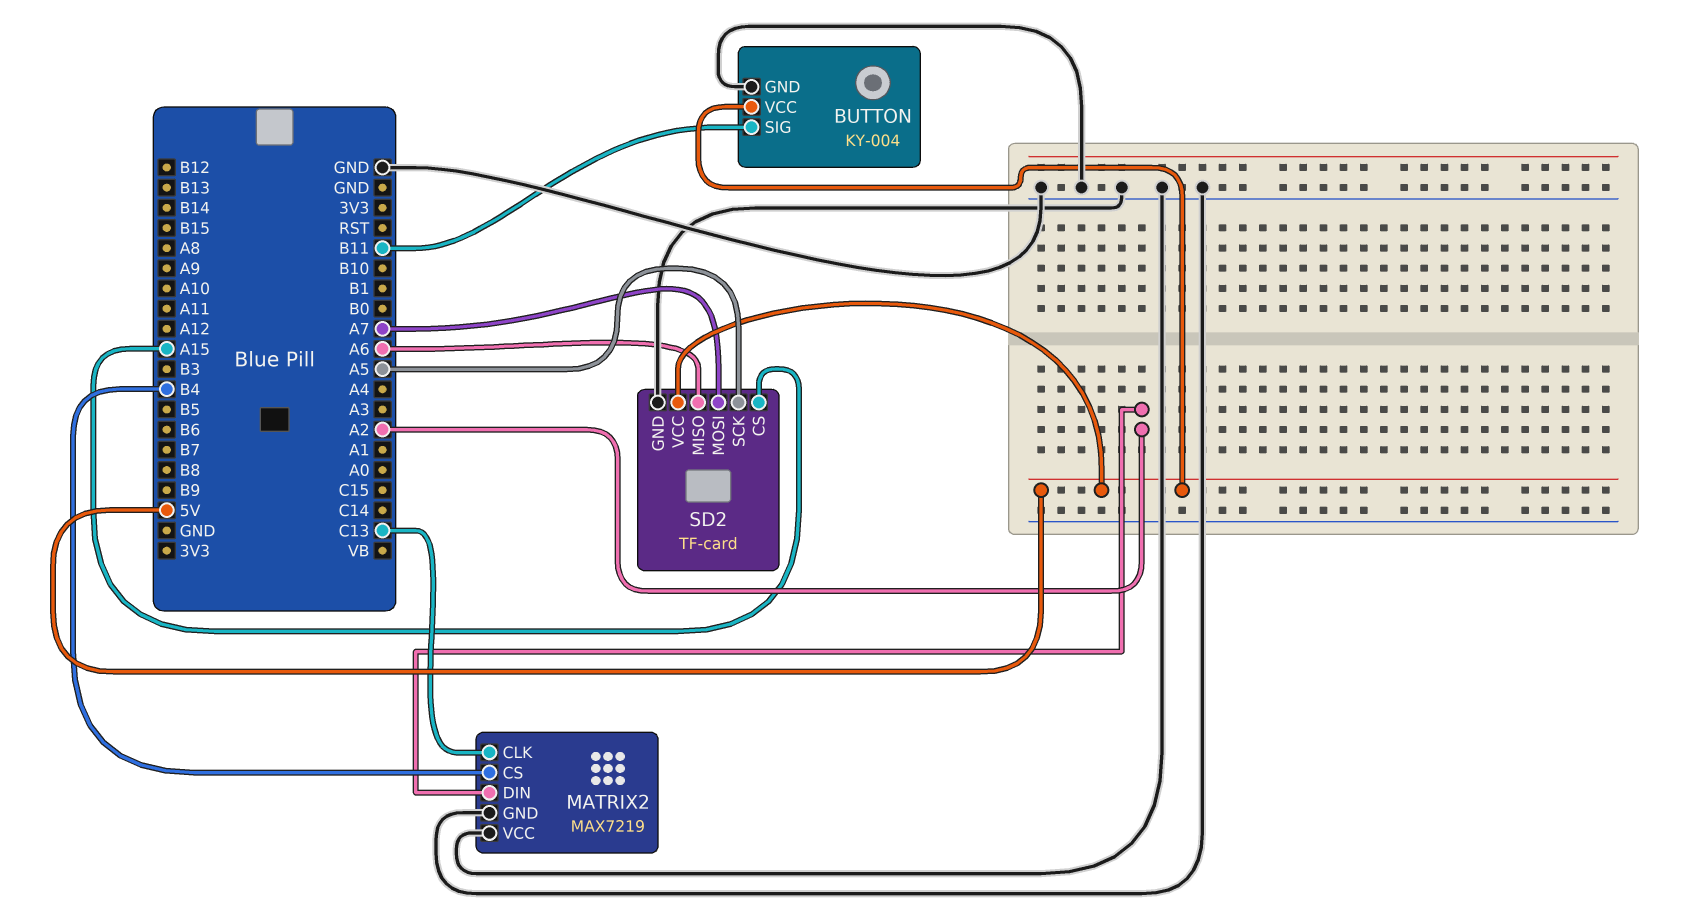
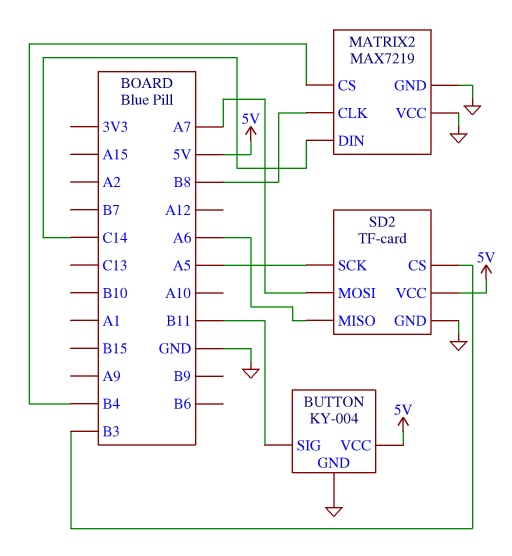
MATRIX2 pin CLK: C13 -> B8
MATRIX2 pin DIN: A2 -> C14
SD2 pin CS: A15 -> B3

